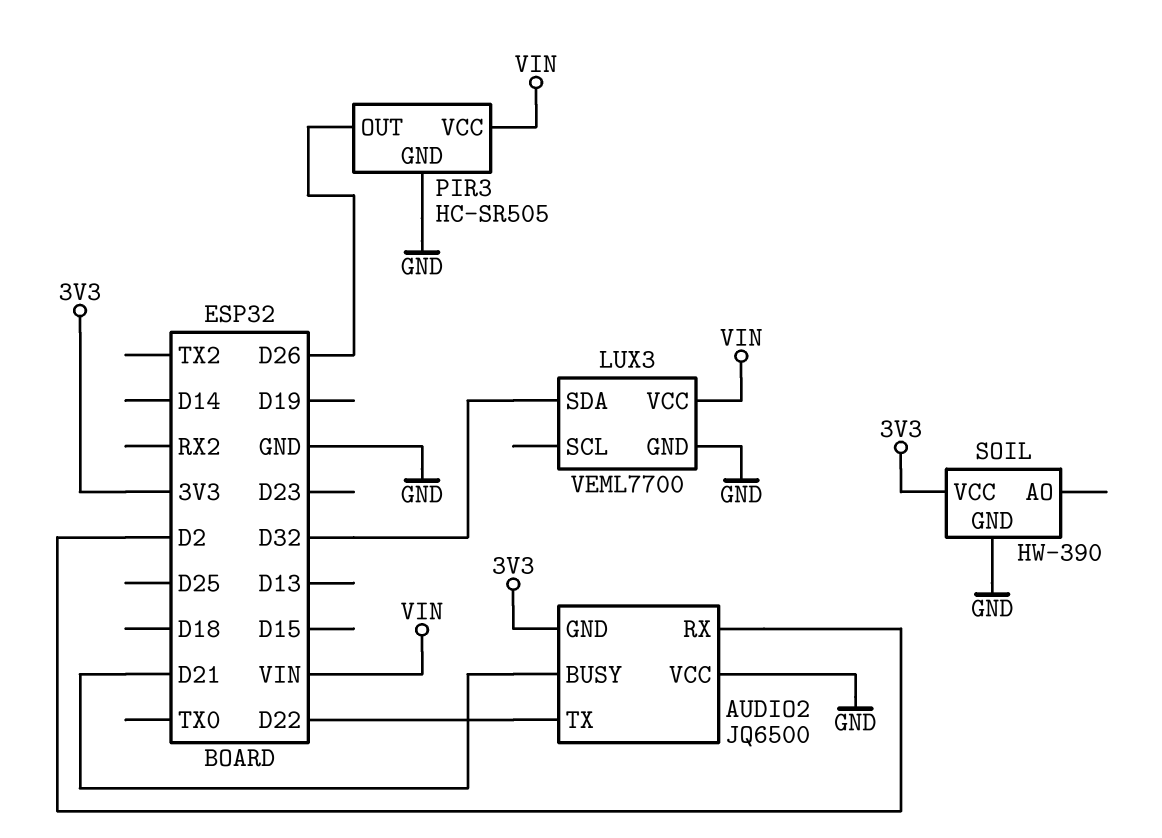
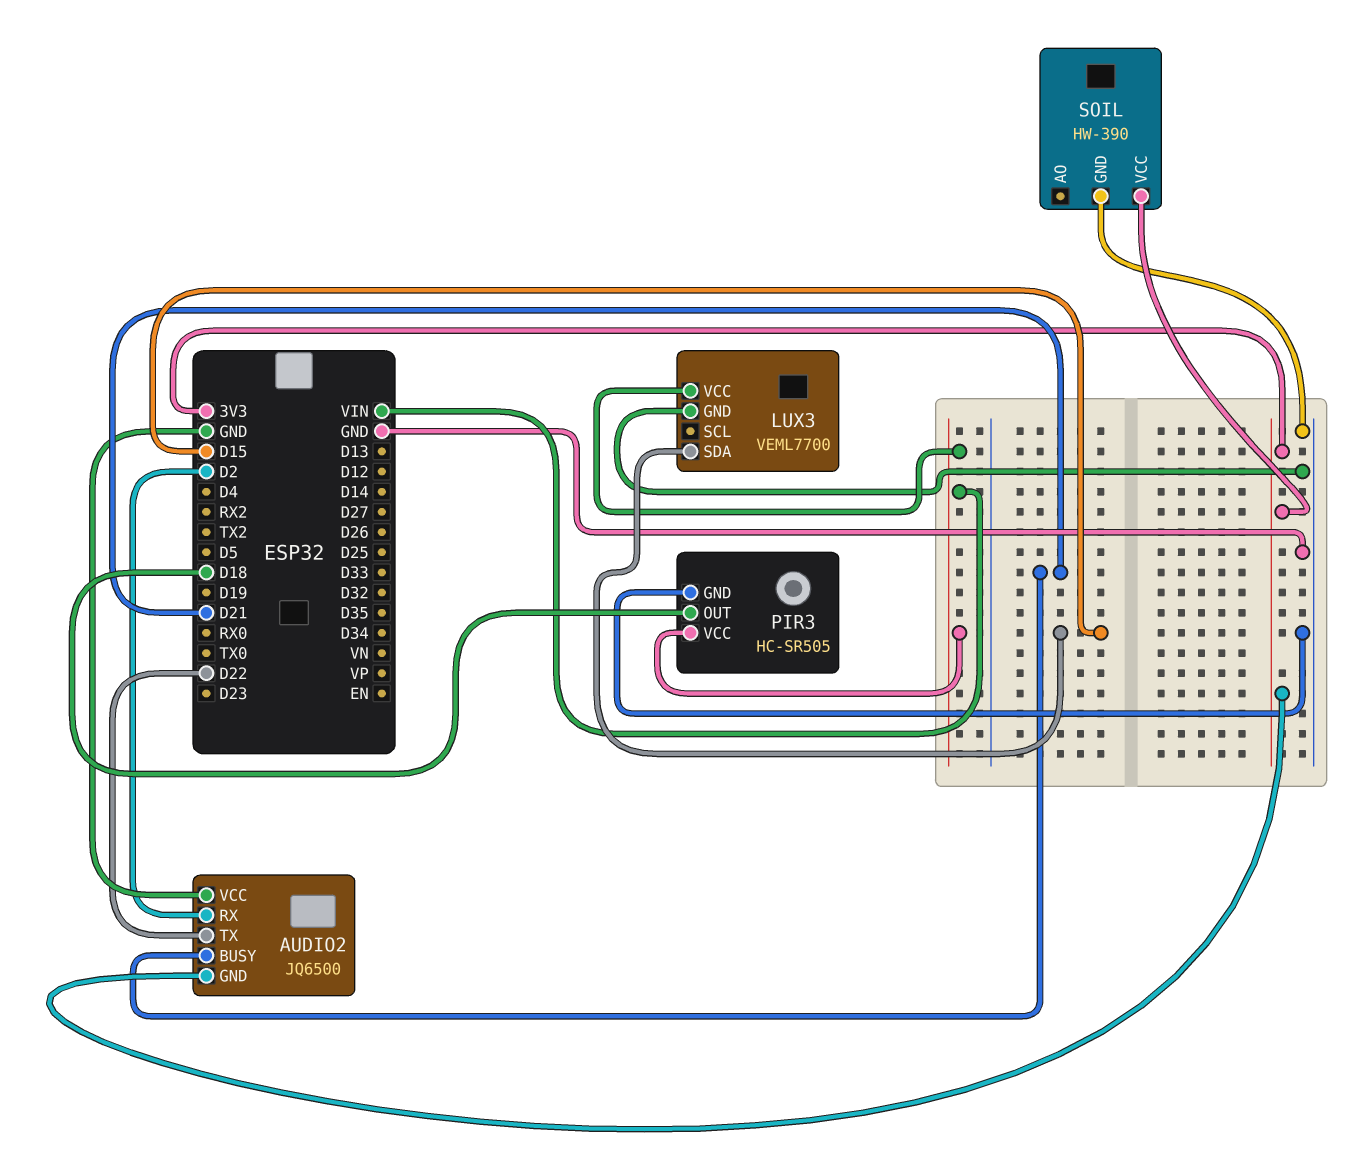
LUX3 pin SDA: D32 -> D15
PIR3 pin OUT: D26 -> D18

